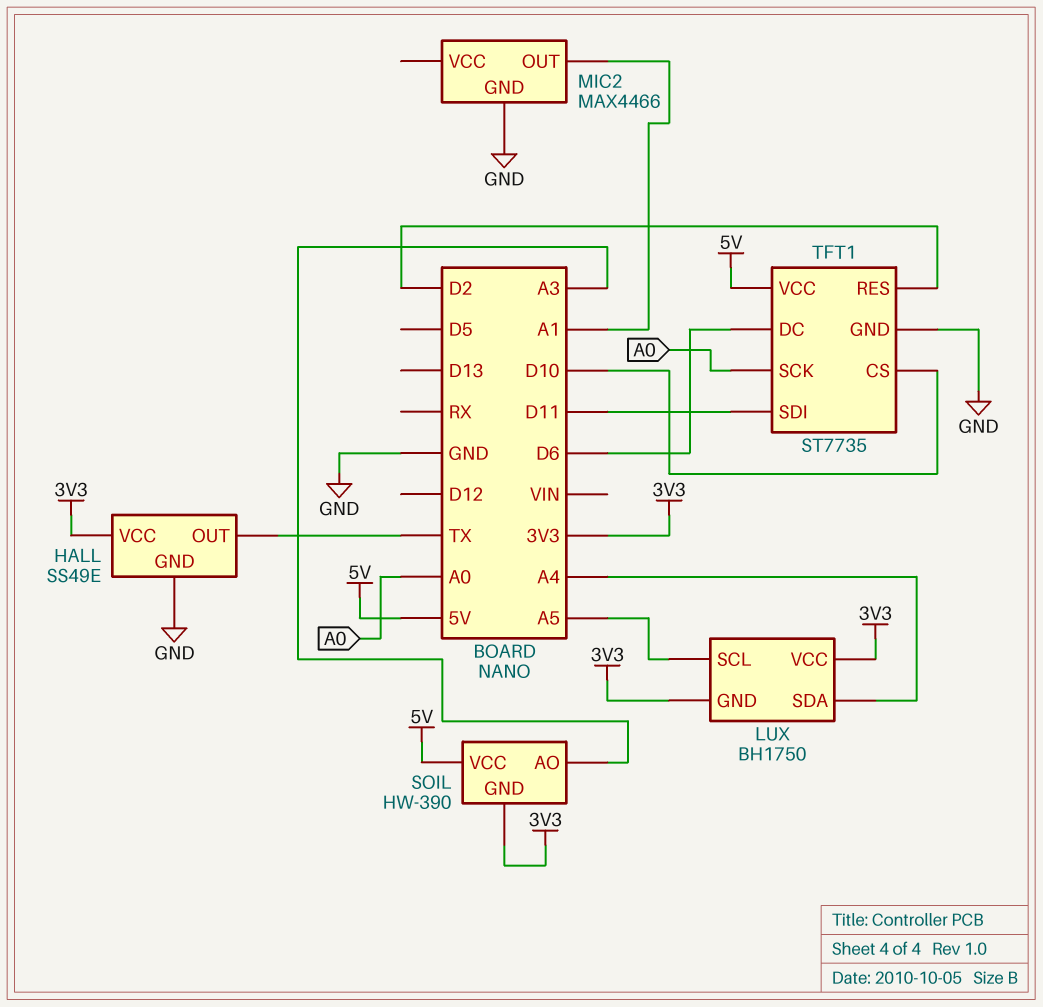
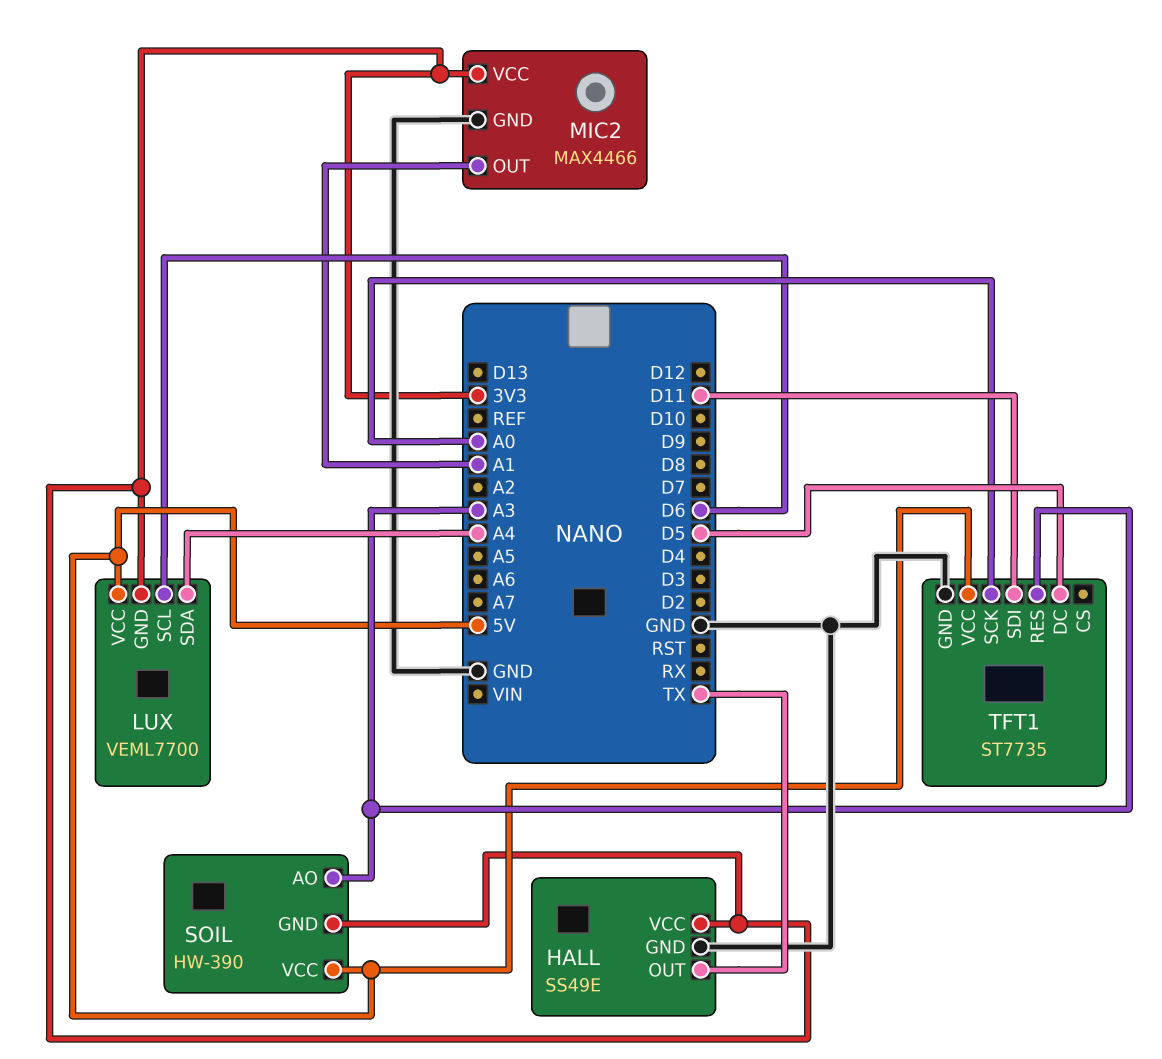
LUX: BH1750 -> VEML7700
LUX pin SCL: A5 -> D6
LUX pin VCC: 3V3 -> 5V
MIC2 pin VCC: none -> 3V3
TFT1 pin CS: D10 -> none
TFT1 pin DC: D6 -> D5
TFT1 pin RES: D2 -> A3

